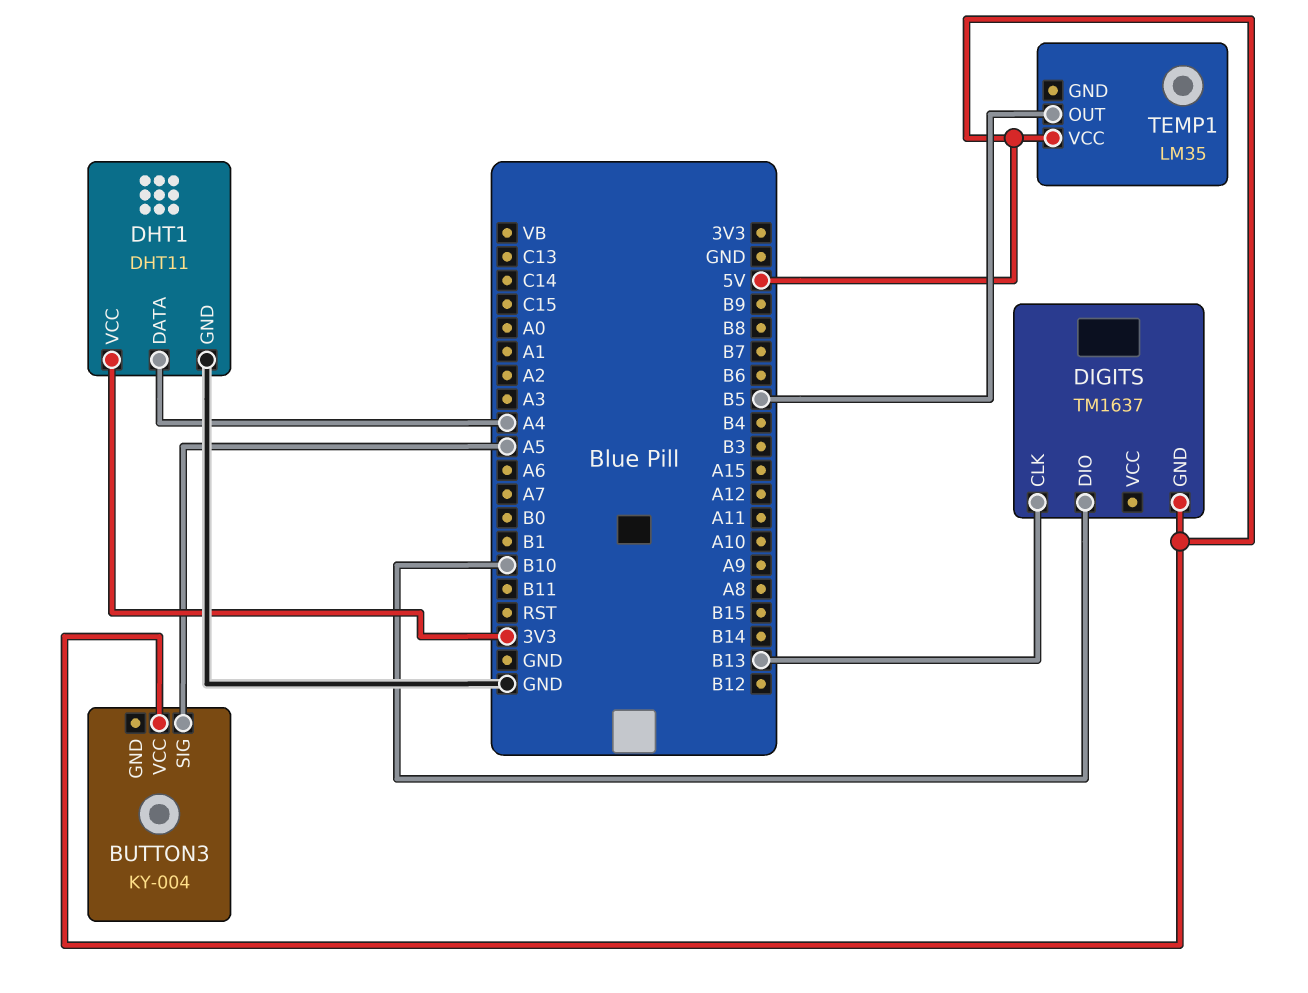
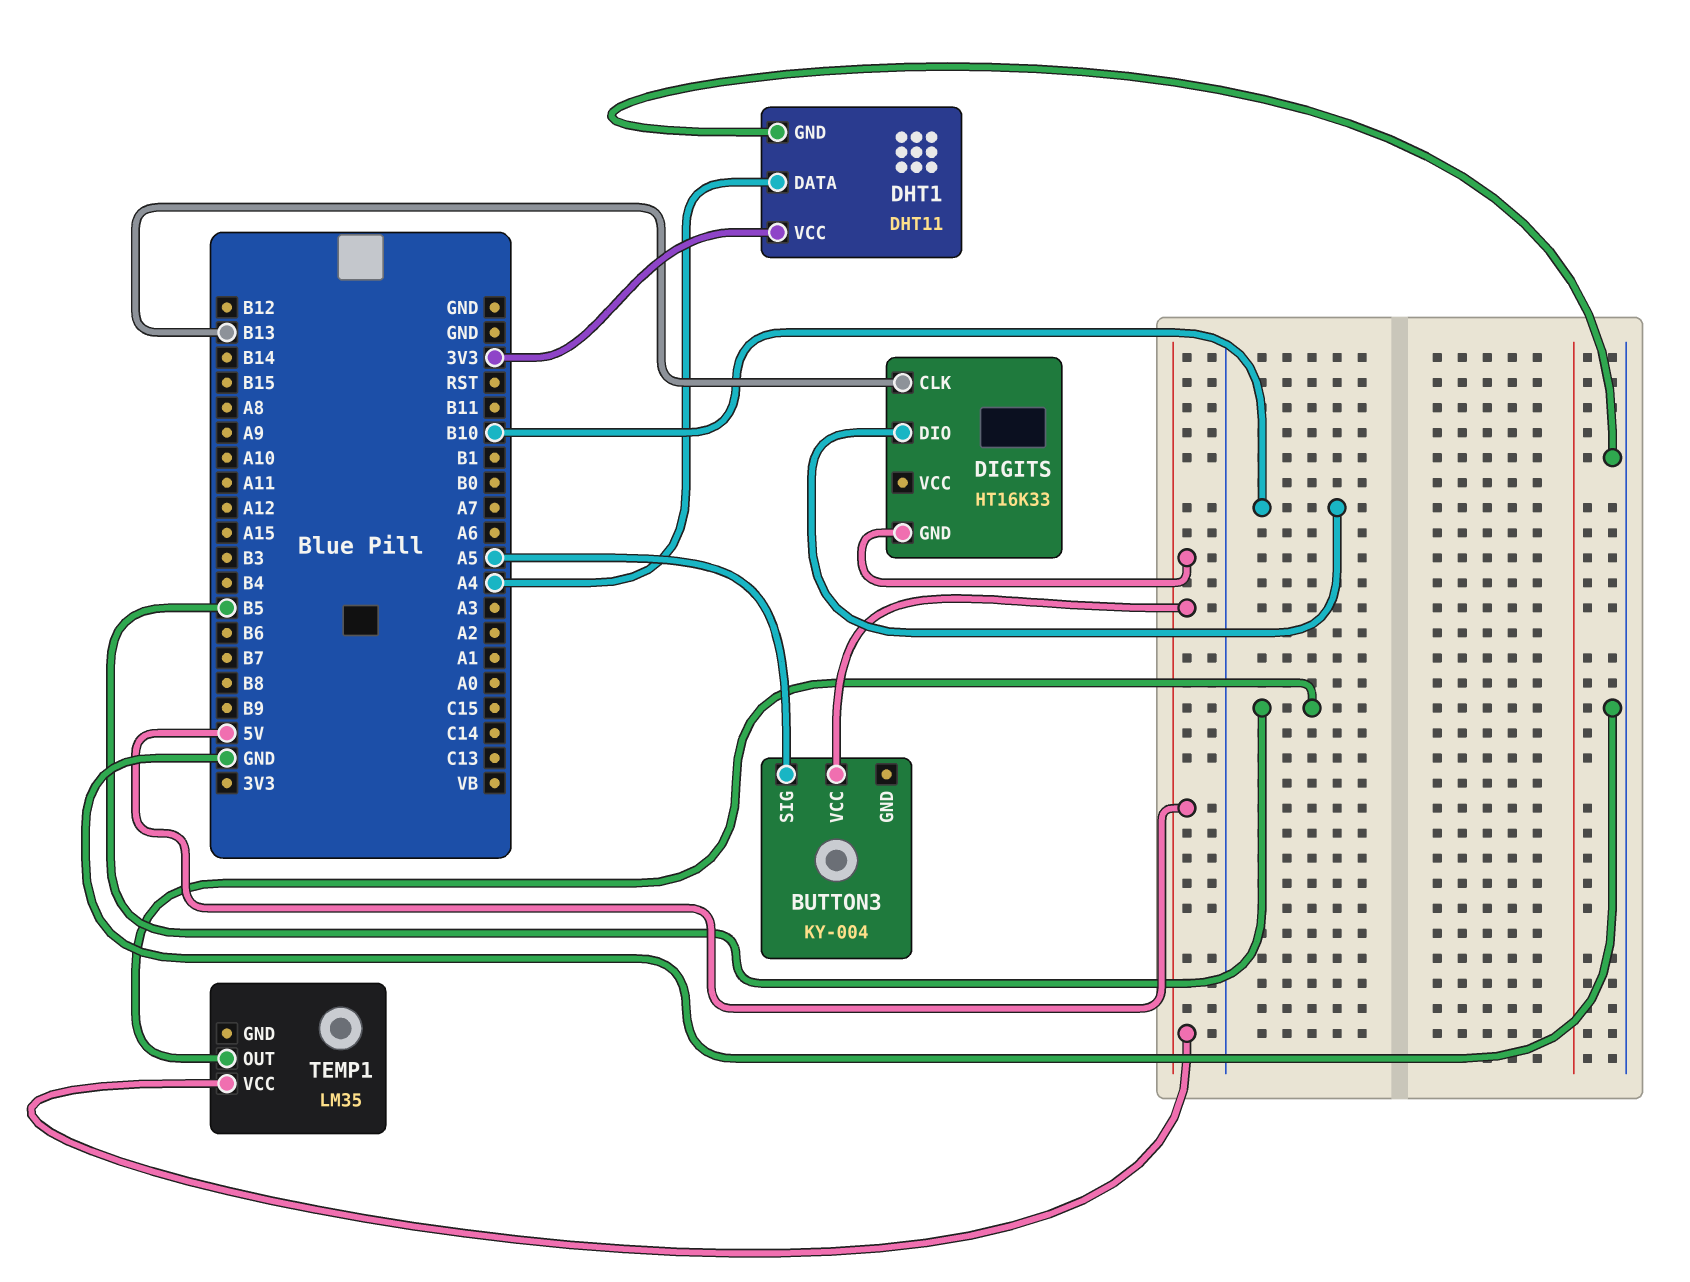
DIGITS: TM1637 -> HT16K33

